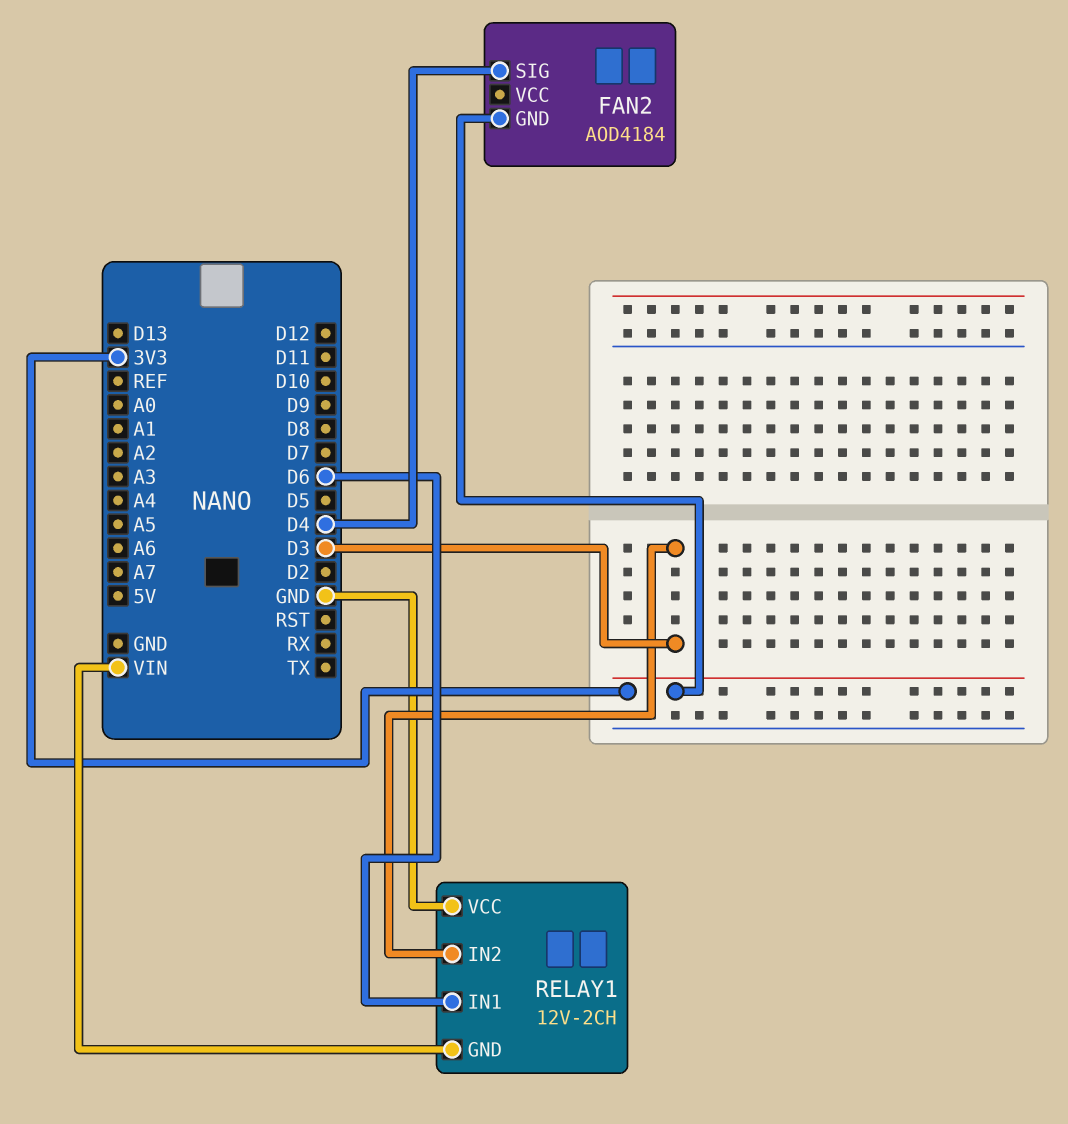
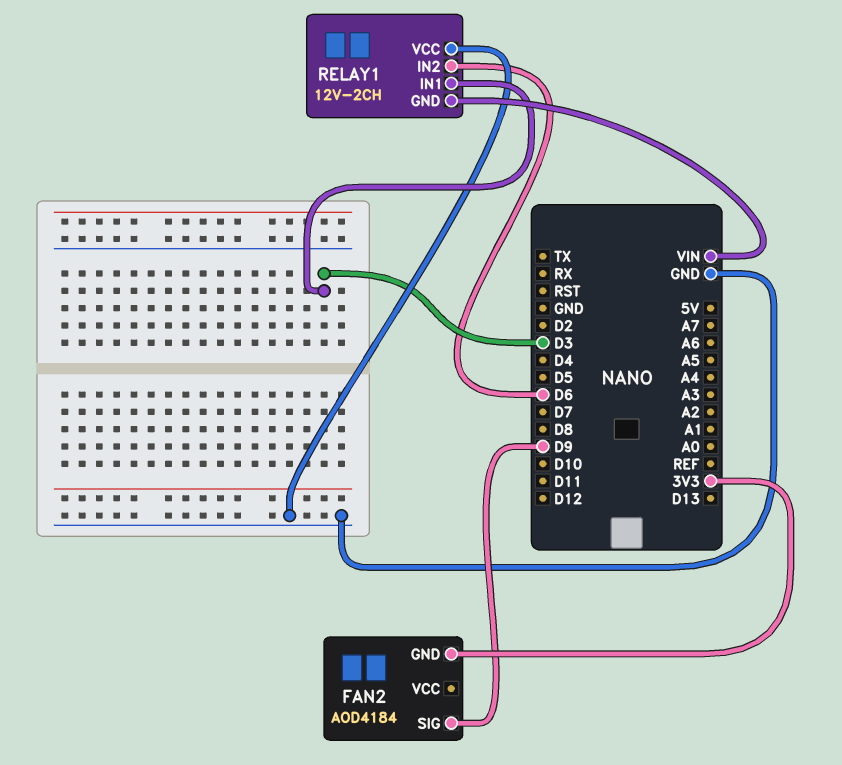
FAN2 pin SIG: D4 -> D9
RELAY1 pin IN1: D6 -> D3
RELAY1 pin IN2: D3 -> D6

